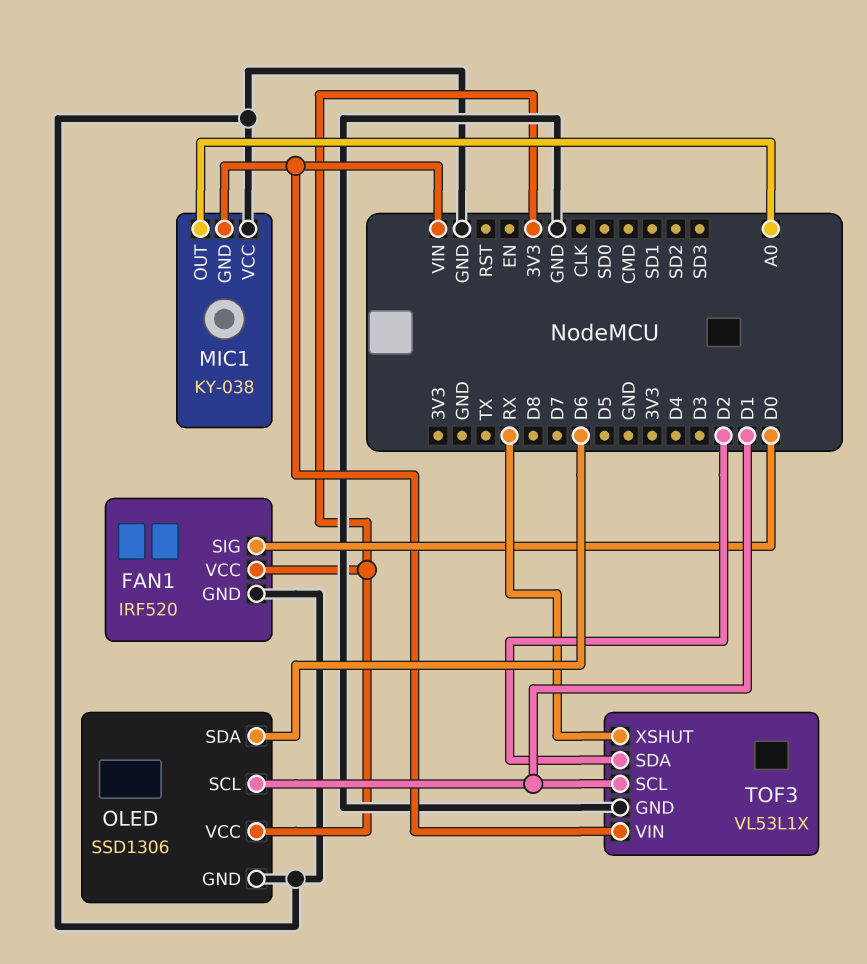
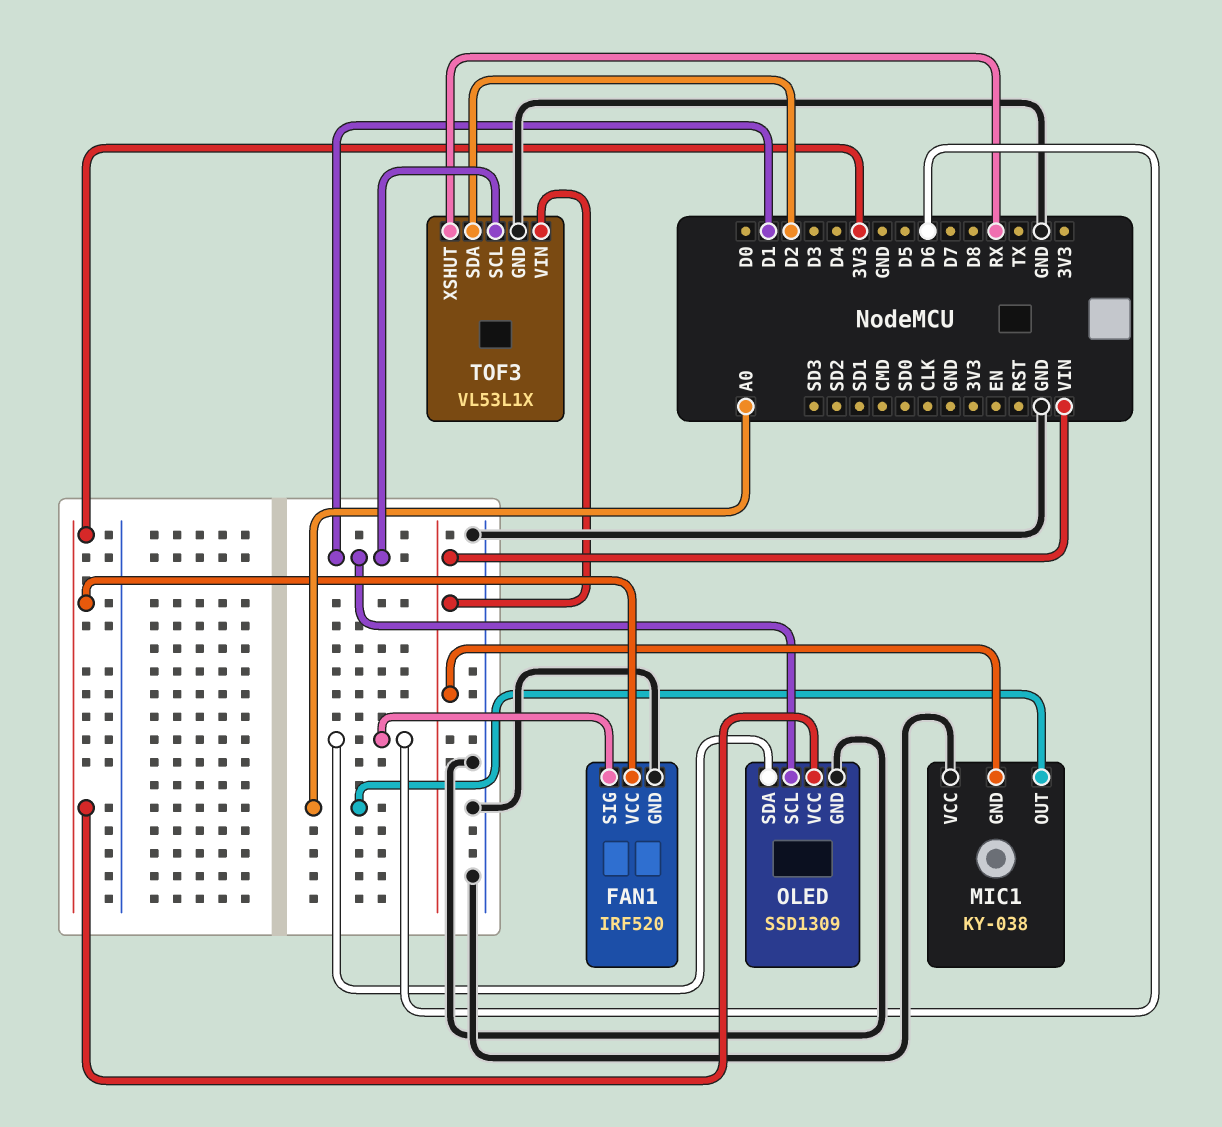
FAN1 pin SIG: D0 -> D6
OLED: SSD1306 -> SSD1309

